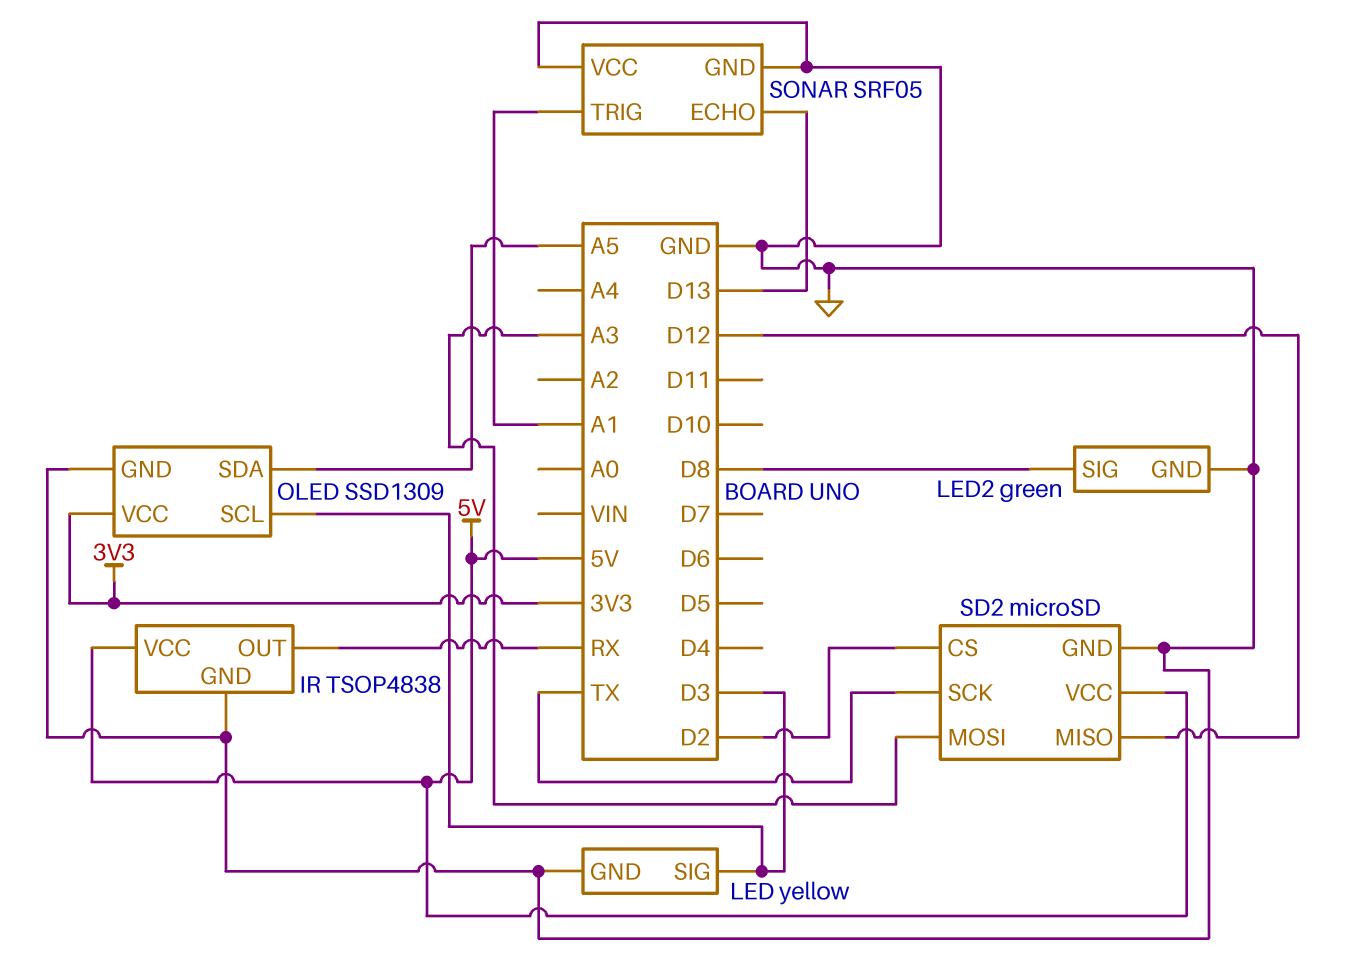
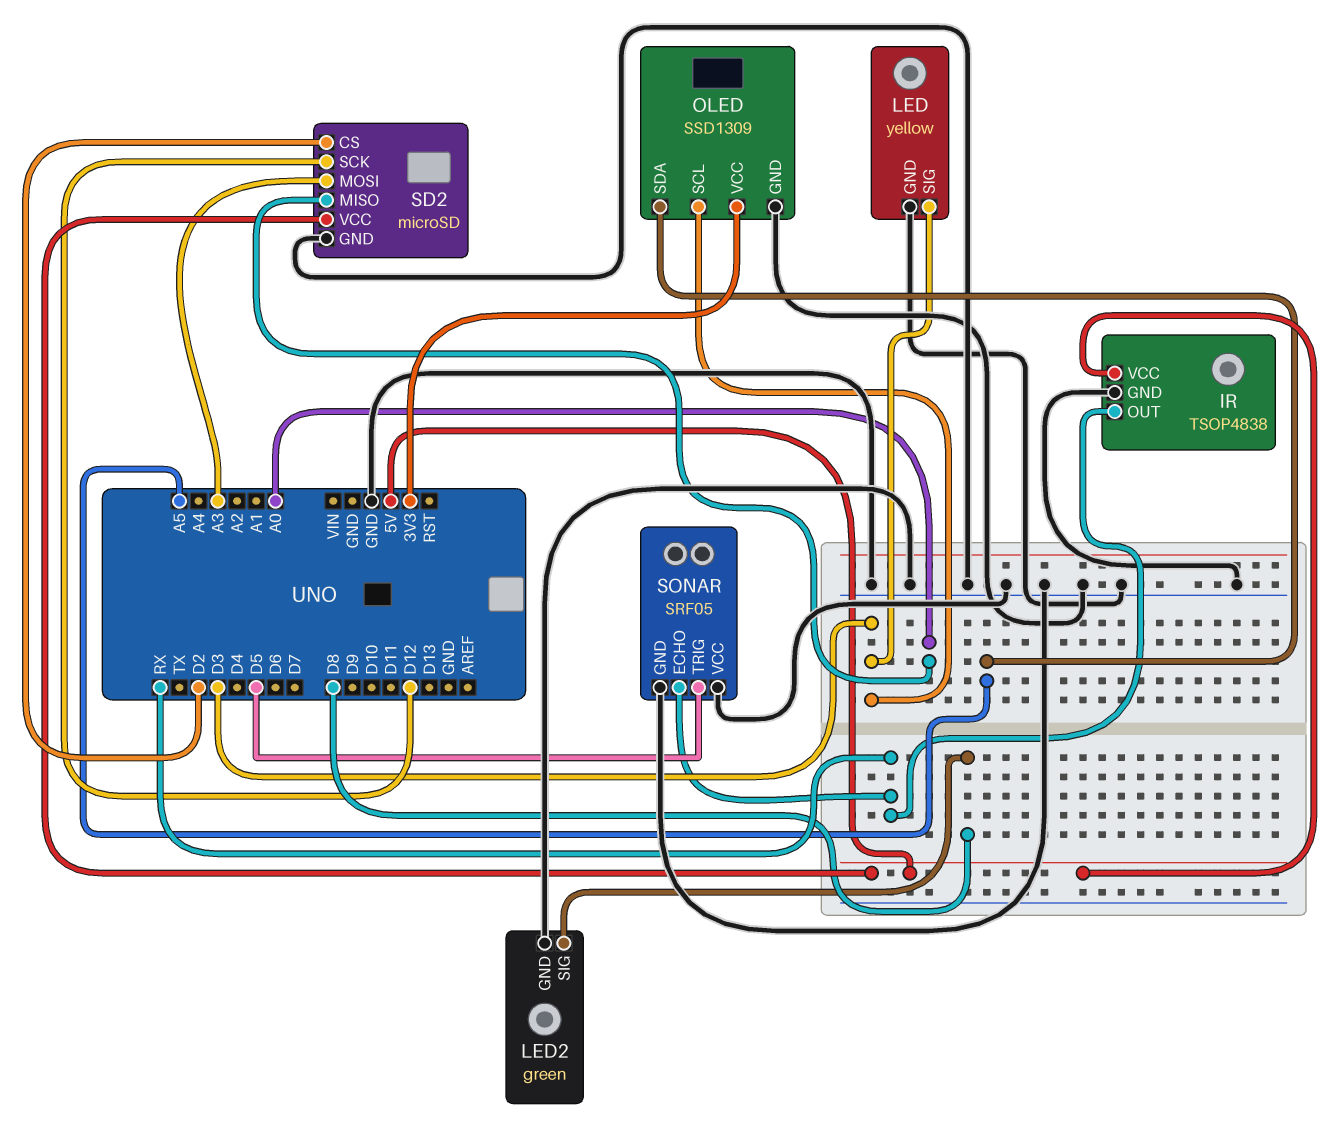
SD2 pin MISO: D12 -> A0
SD2 pin SCK: TX -> D12
SONAR pin ECHO: D13 -> RX
SONAR pin TRIG: A1 -> D5

